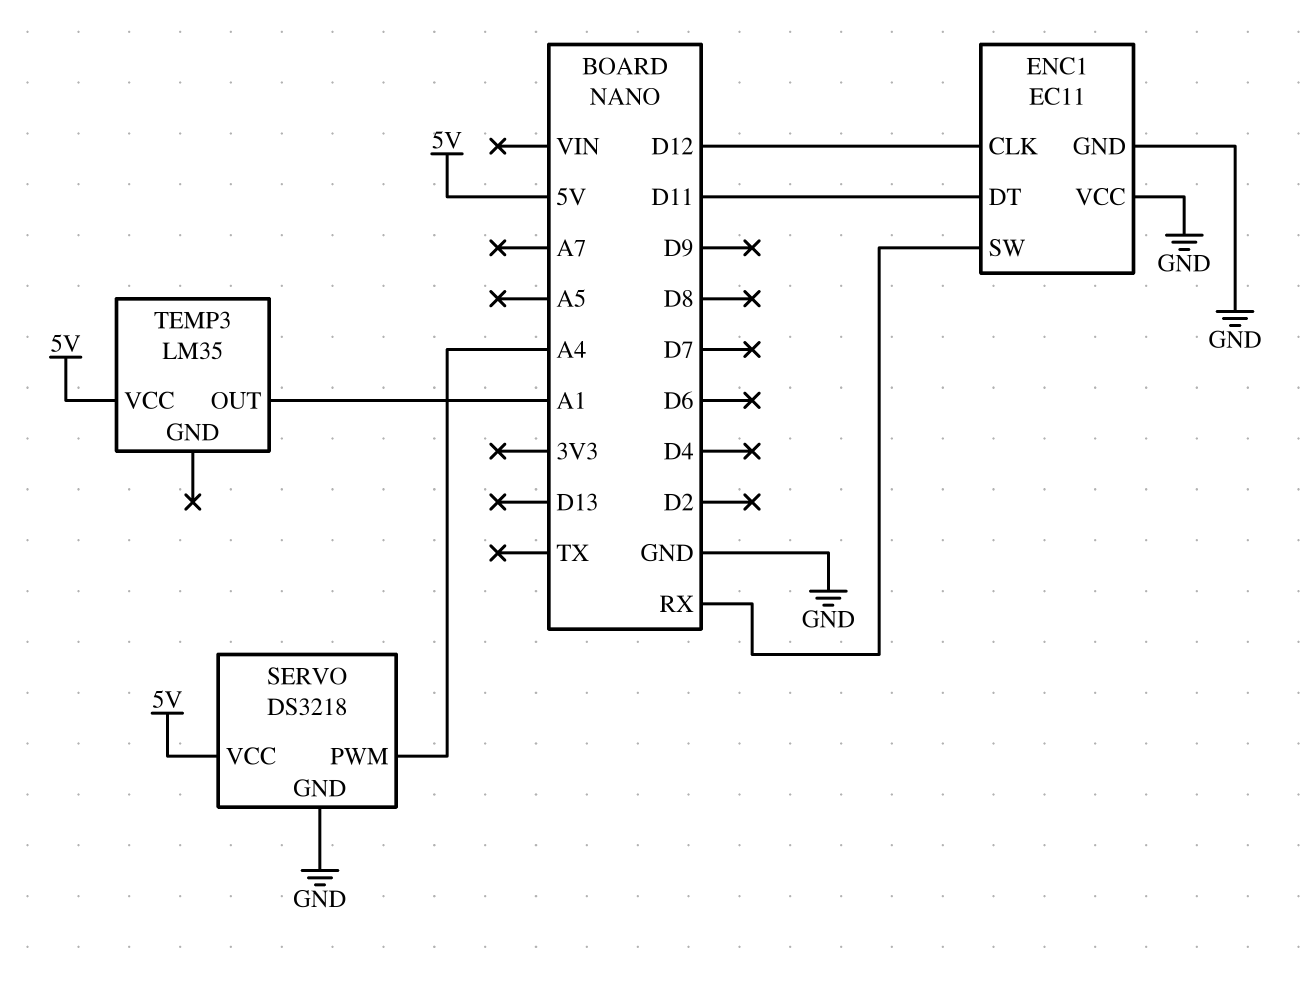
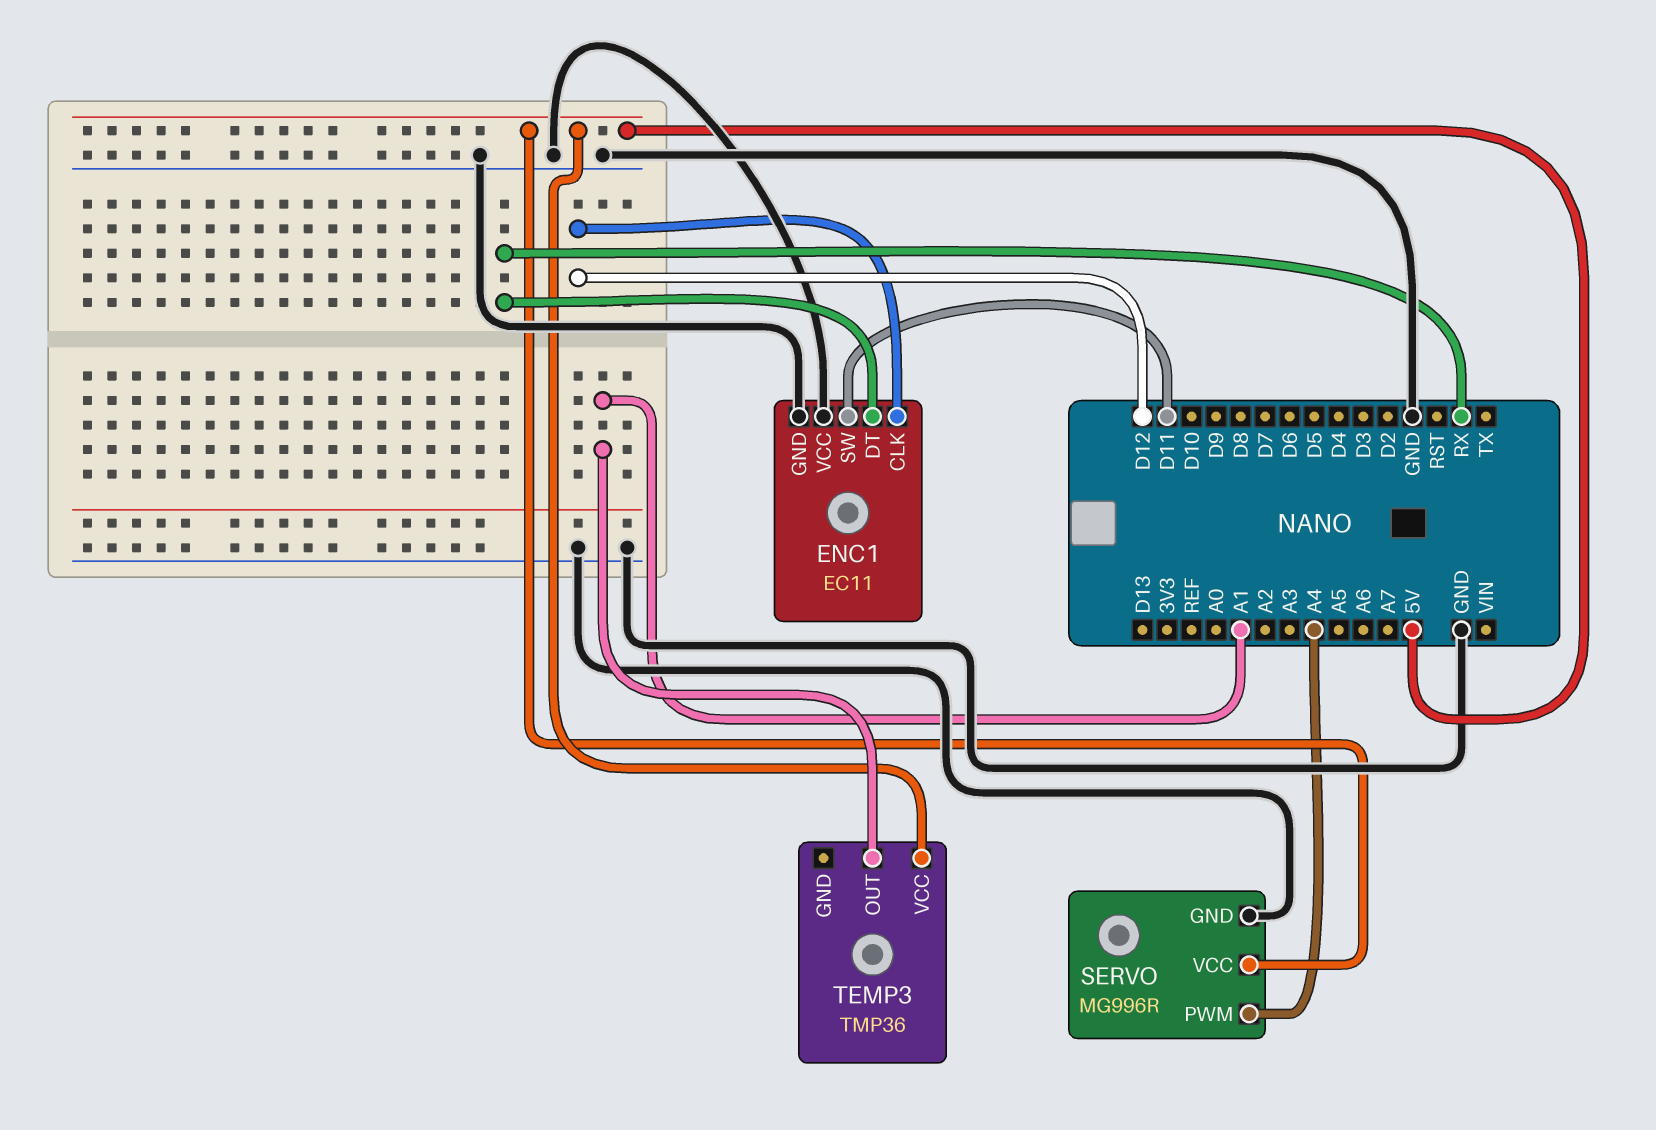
ENC1 pin DT: D11 -> RX
ENC1 pin SW: RX -> D11
SERVO: DS3218 -> MG996R
TEMP3: LM35 -> TMP36

